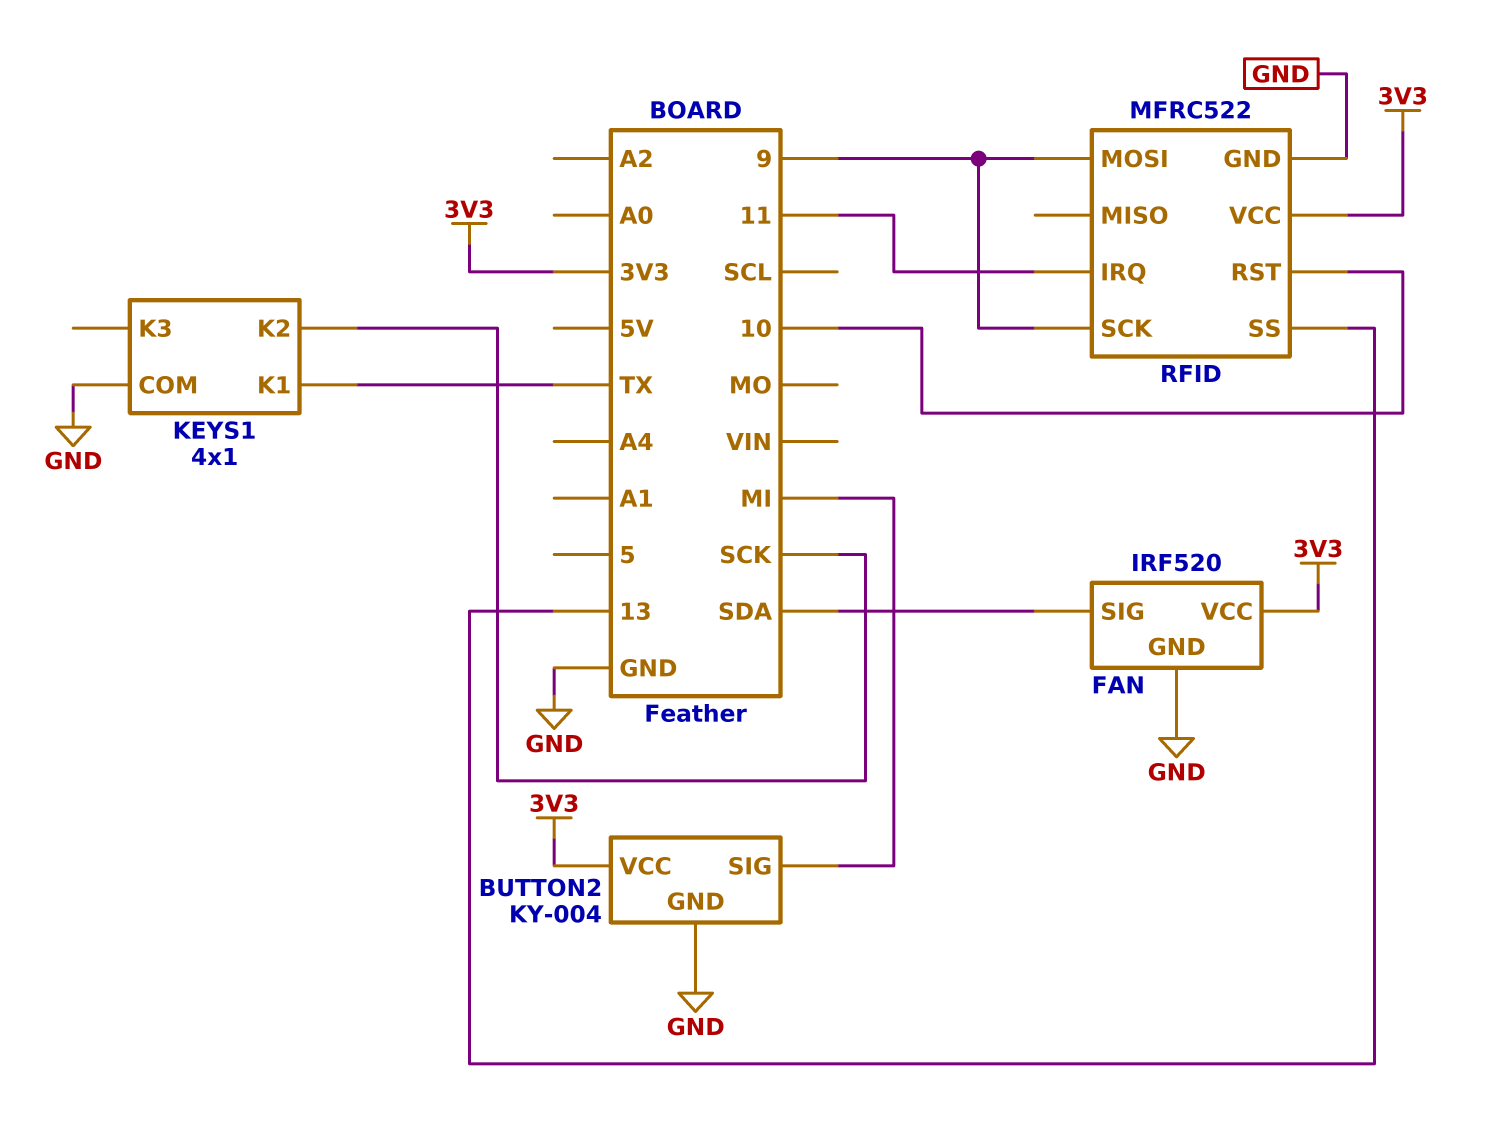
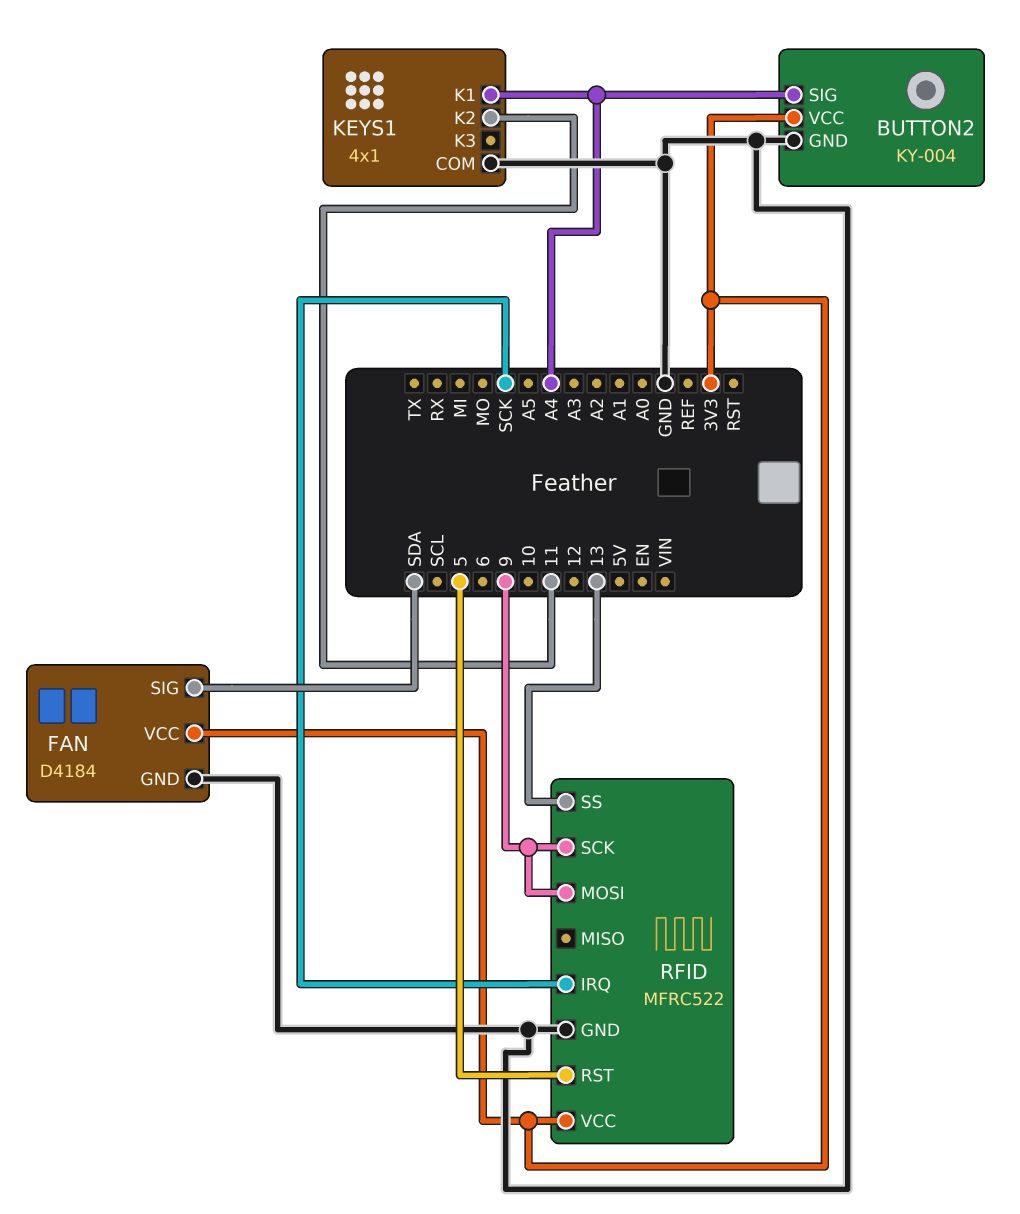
BUTTON2 pin SIG: MI -> A4
FAN: IRF520 -> D4184
KEYS1 pin K1: TX -> A4
KEYS1 pin K2: SCK -> 11
RFID pin IRQ: 11 -> SCK
RFID pin RST: 10 -> 5

